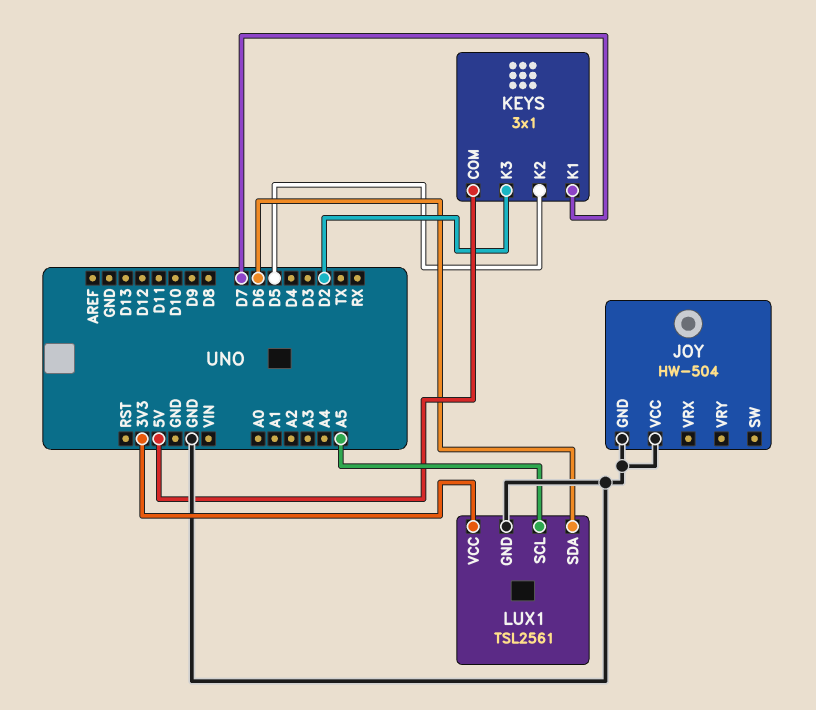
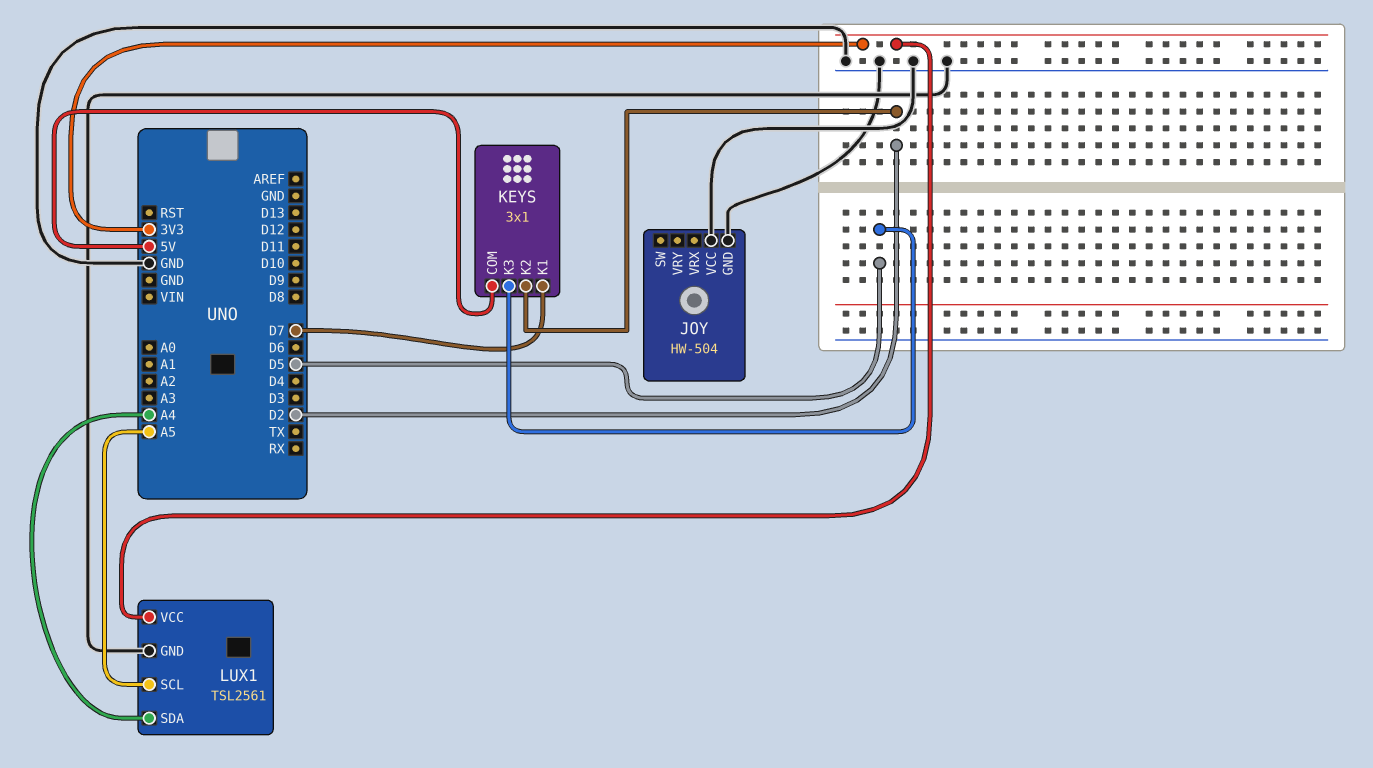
KEYS pin K2: D5 -> D2
KEYS pin K3: D2 -> D5
LUX1 pin SDA: D6 -> A4

